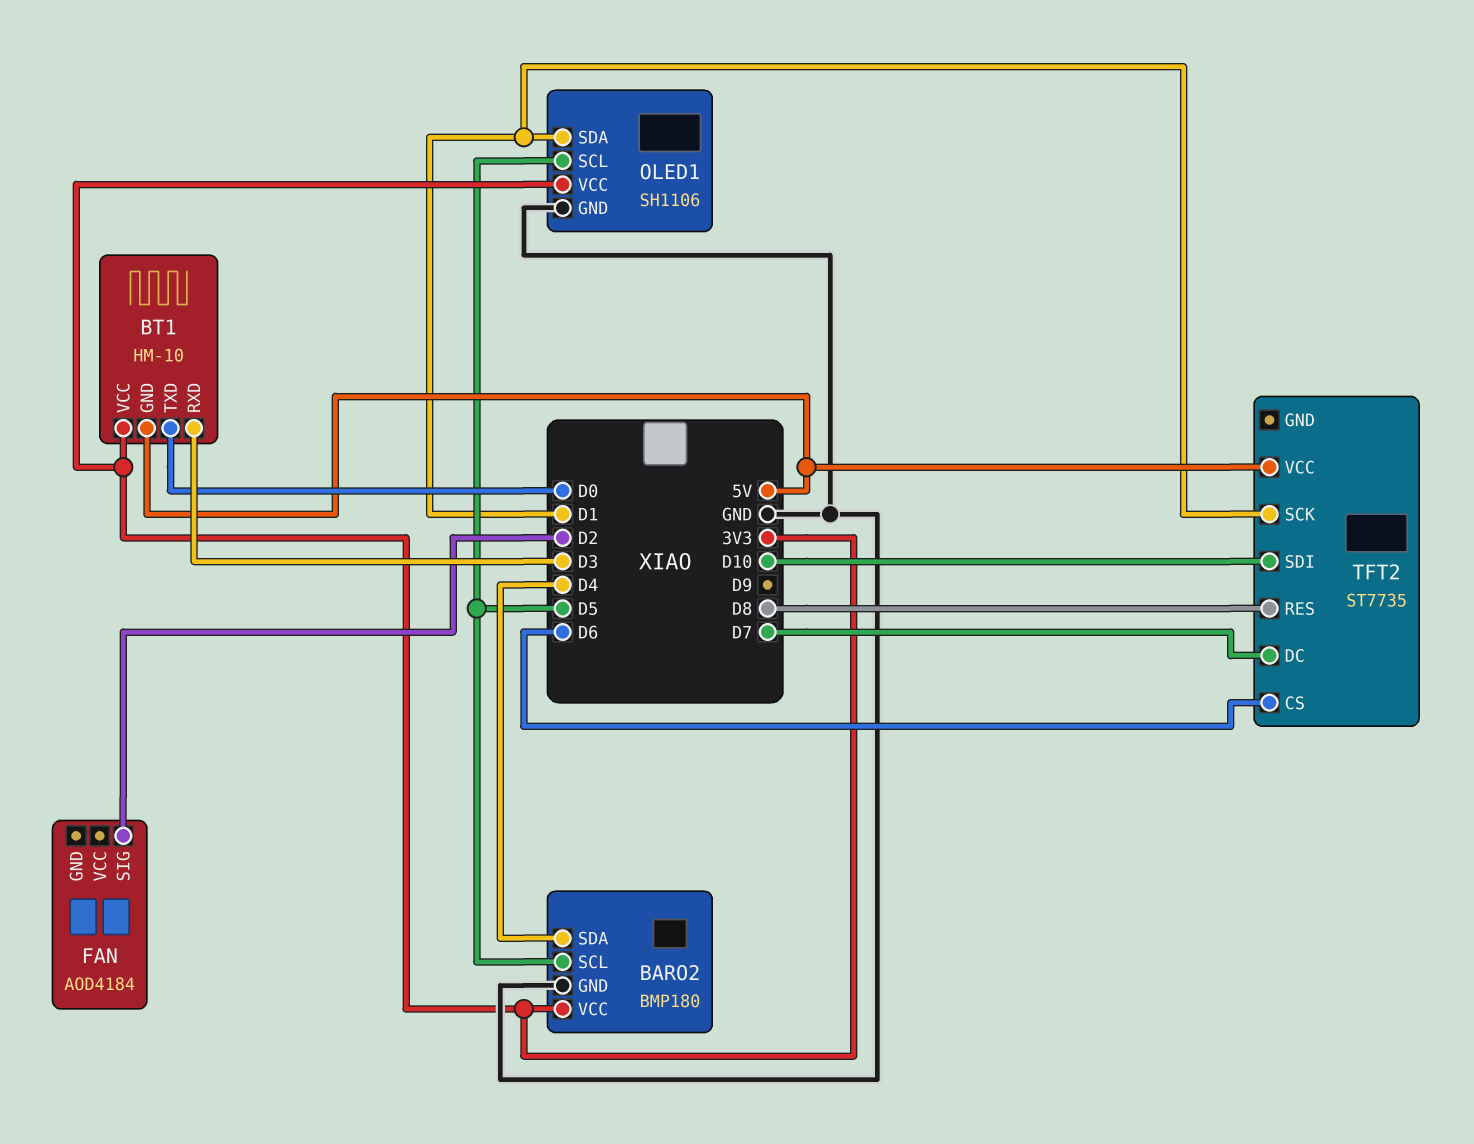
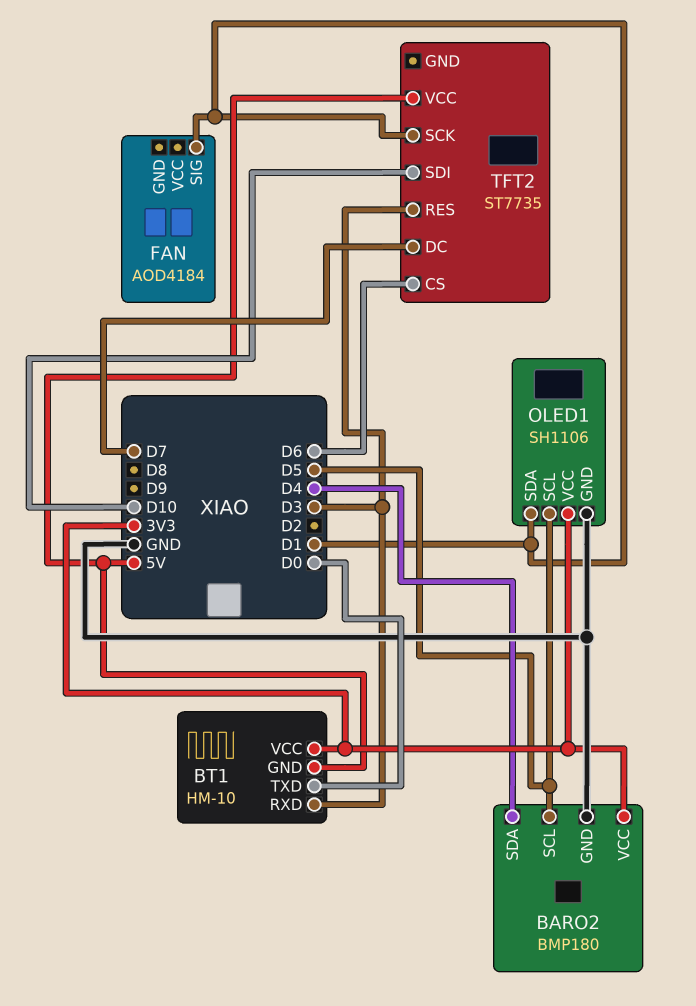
FAN pin SIG: D2 -> D1
TFT2 pin RES: D8 -> D3

